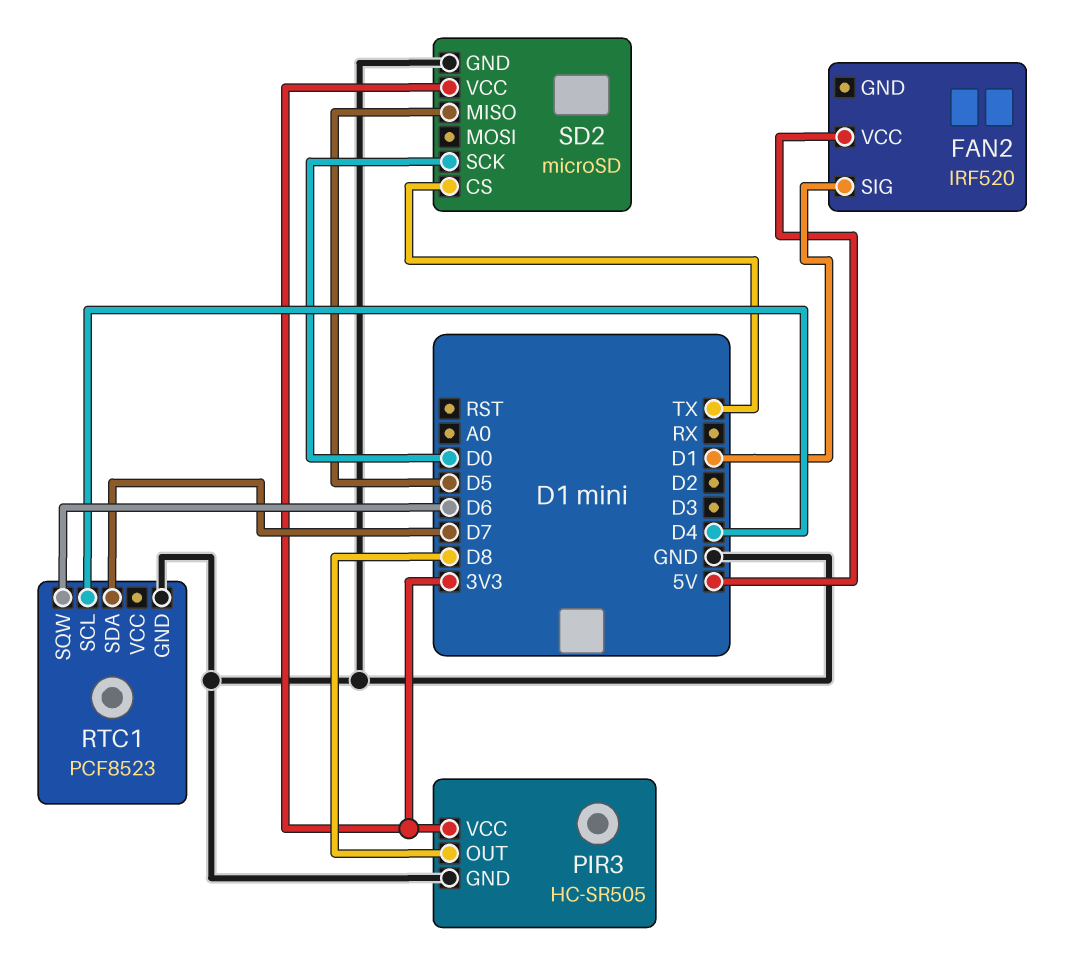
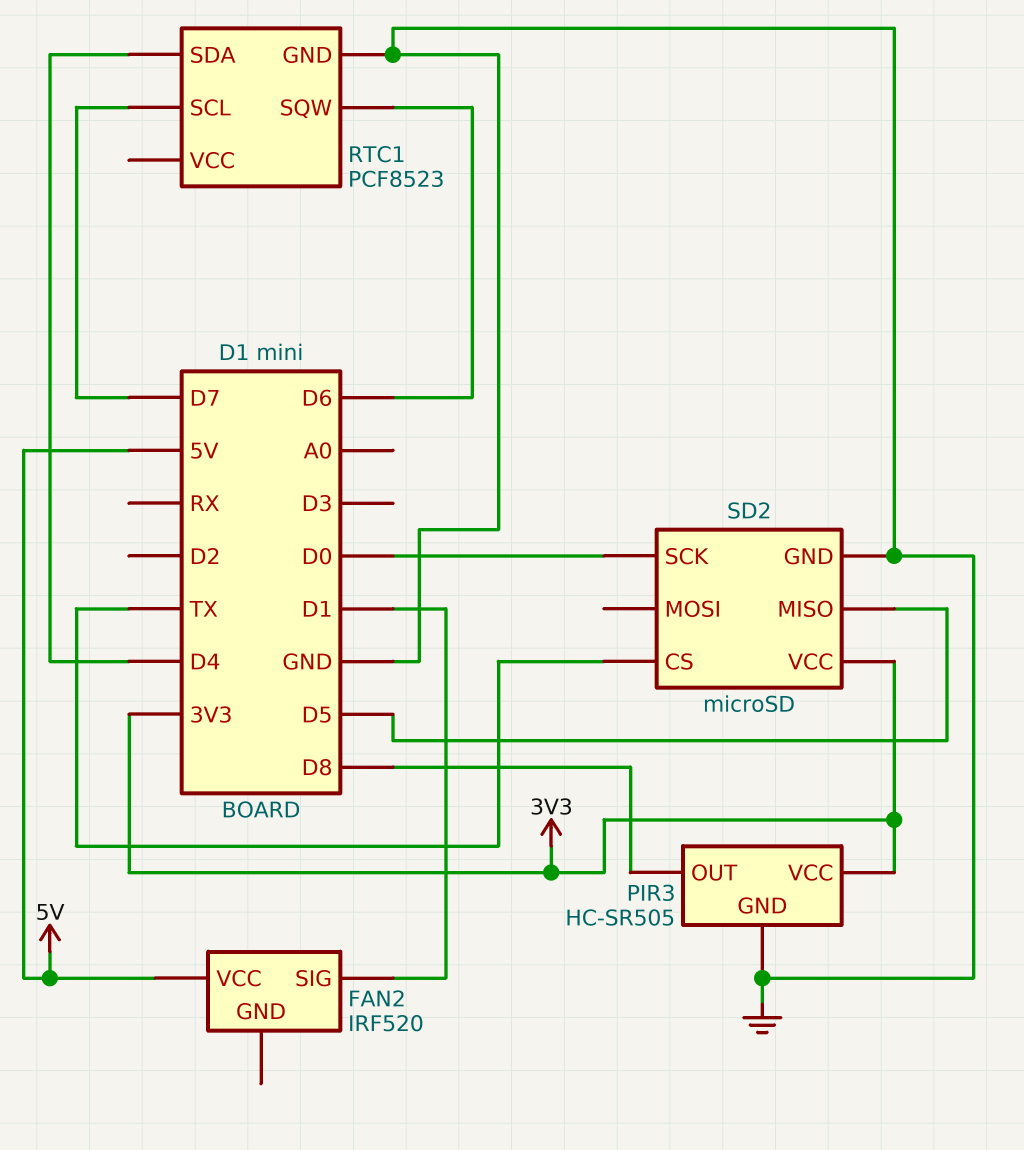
RTC1 pin SCL: D4 -> D7
RTC1 pin SDA: D7 -> D4

